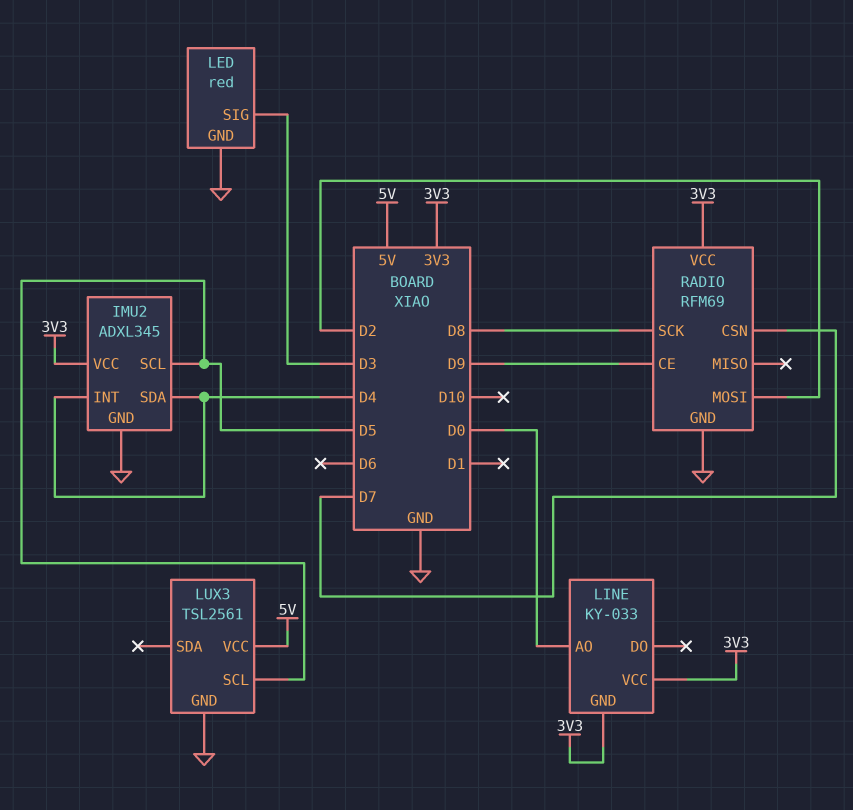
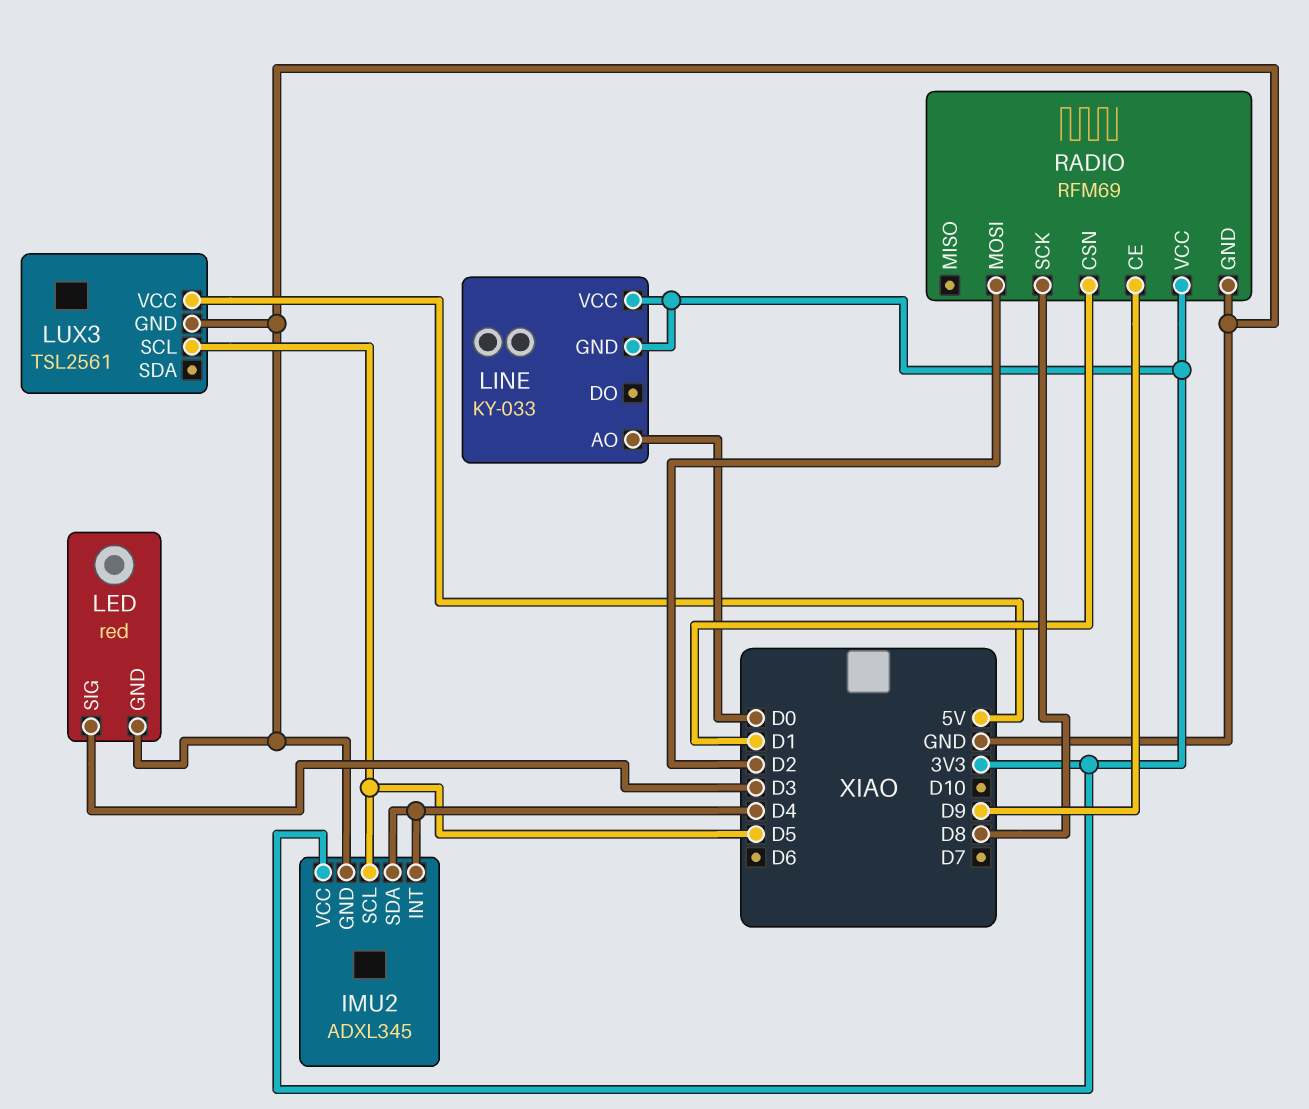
RADIO pin CSN: D7 -> D1

